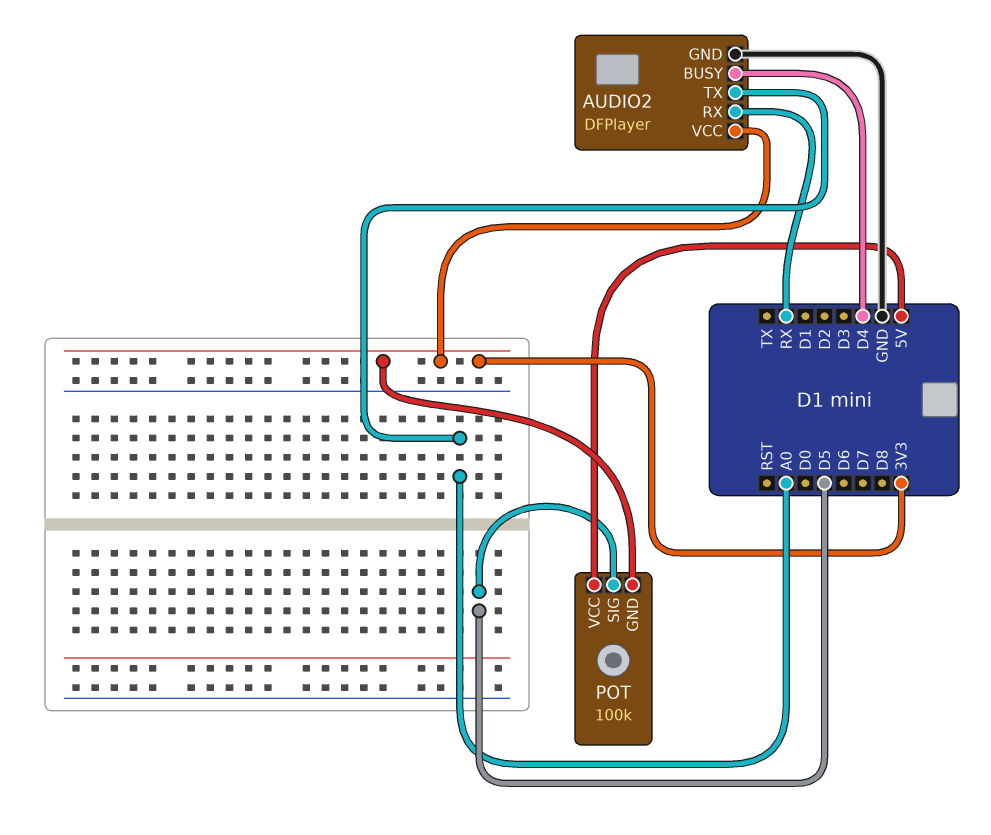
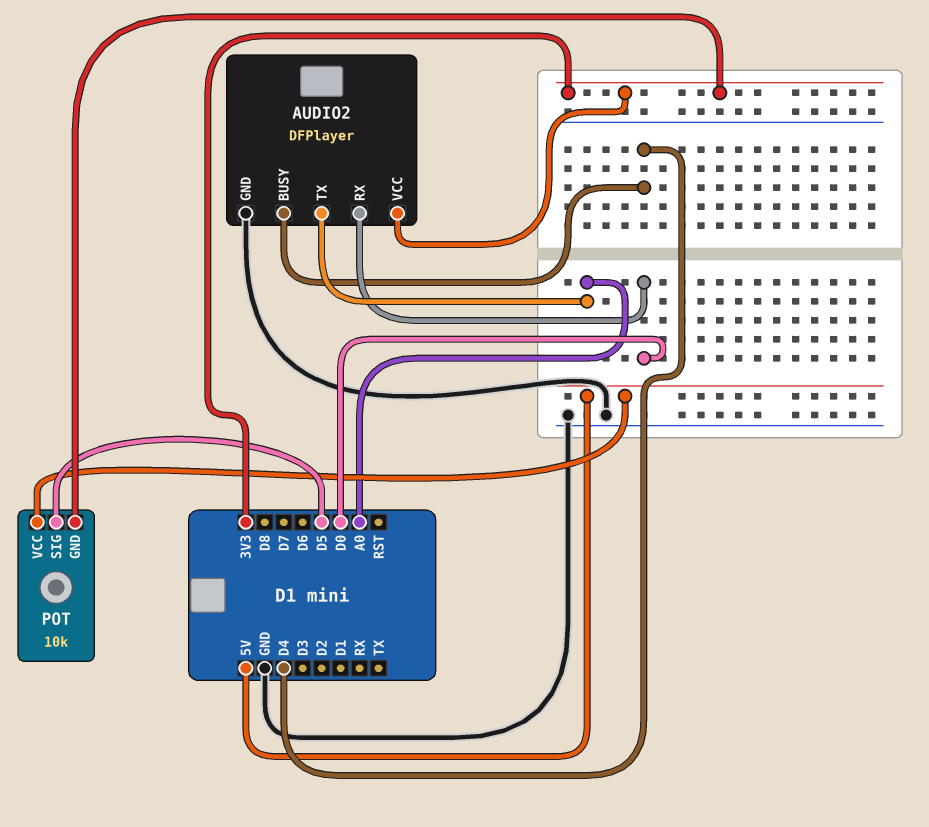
AUDIO2 pin RX: RX -> D0
POT: 100k -> 10k

